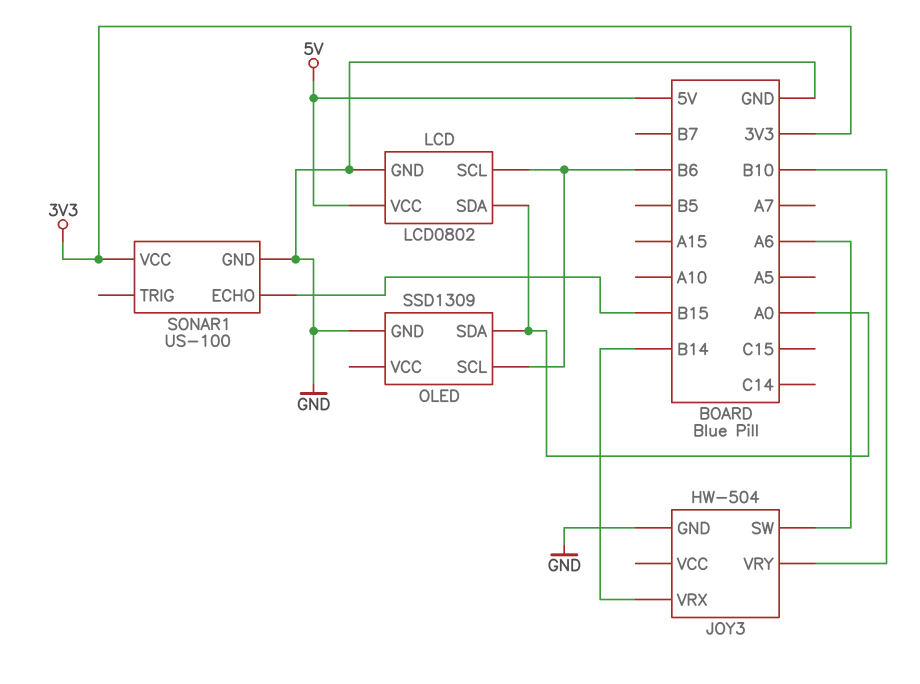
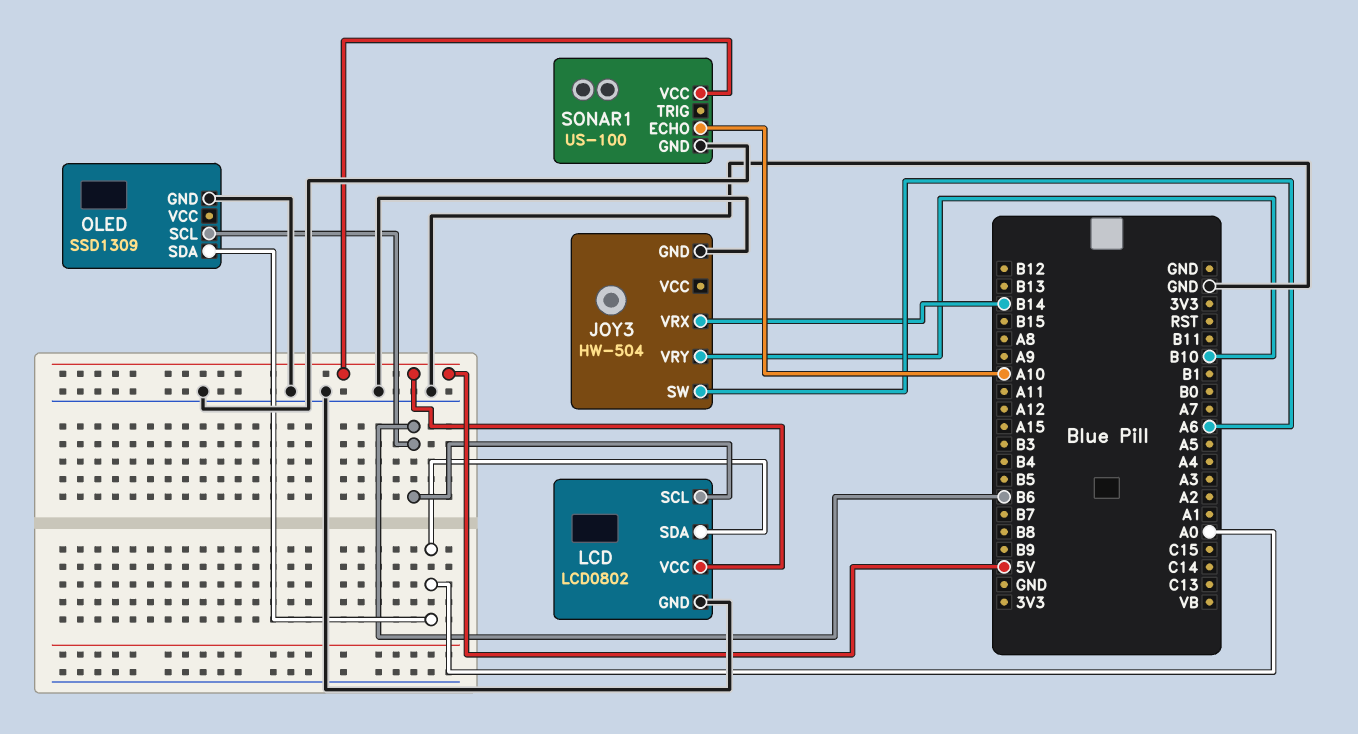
SONAR1 pin ECHO: B15 -> A10
SONAR1 pin VCC: 3V3 -> 5V

